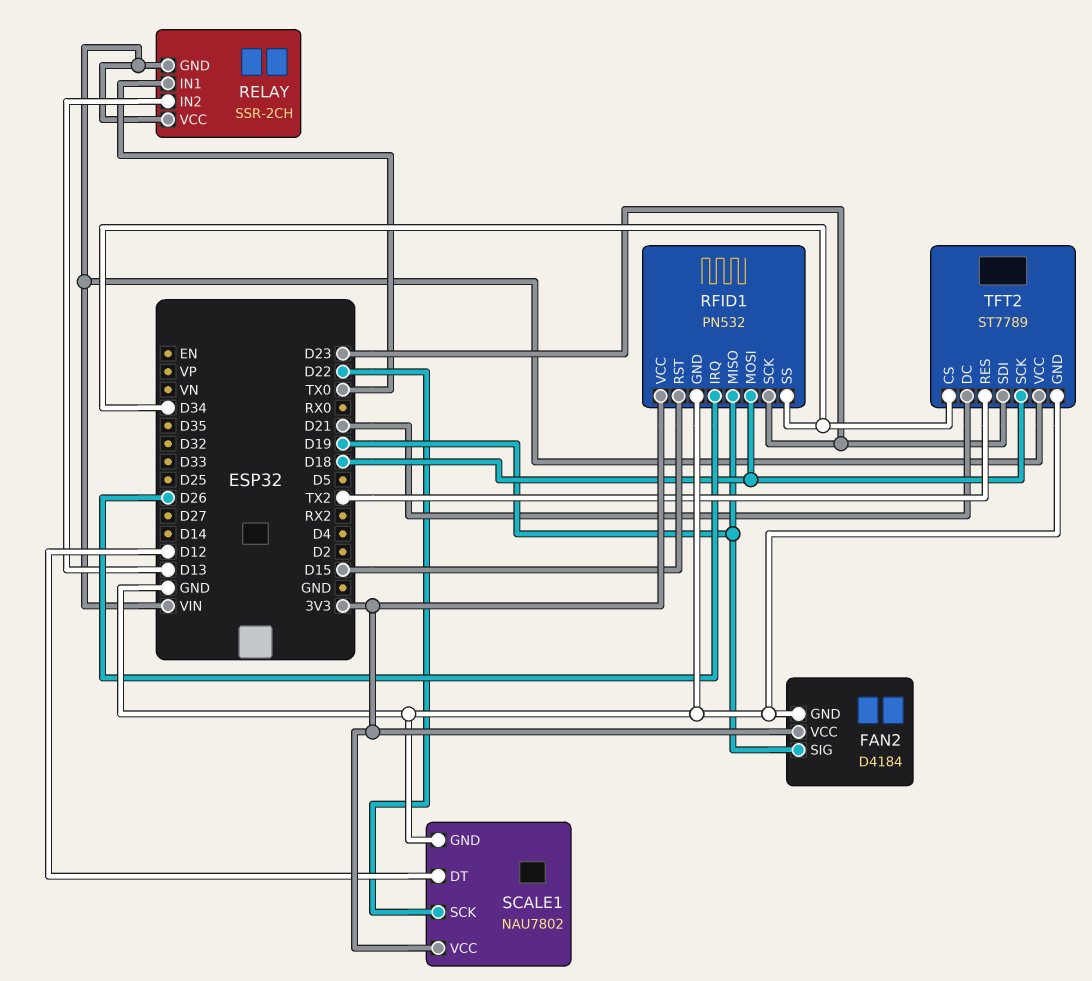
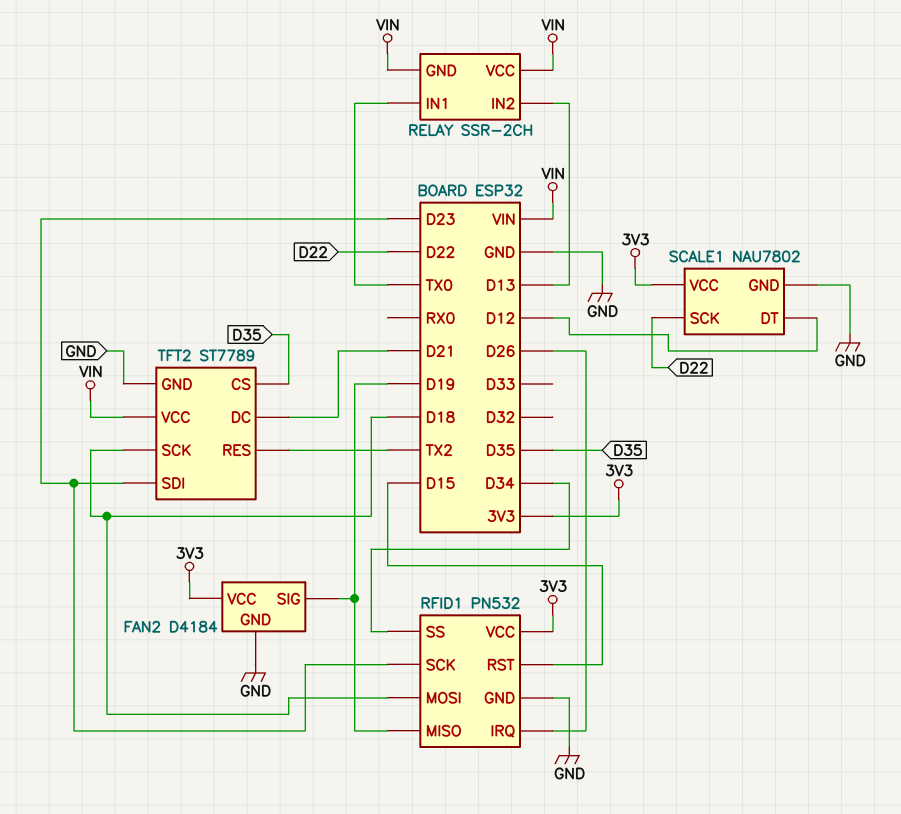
TFT2 pin CS: D34 -> D35

